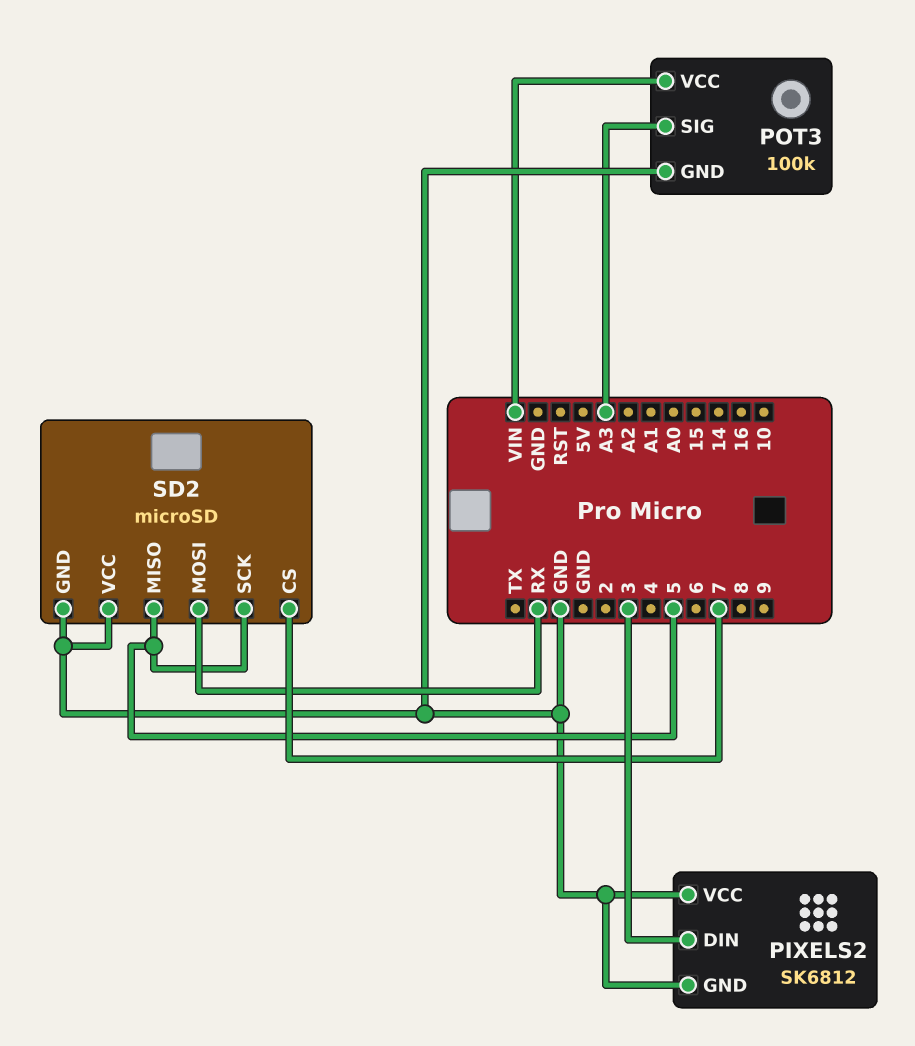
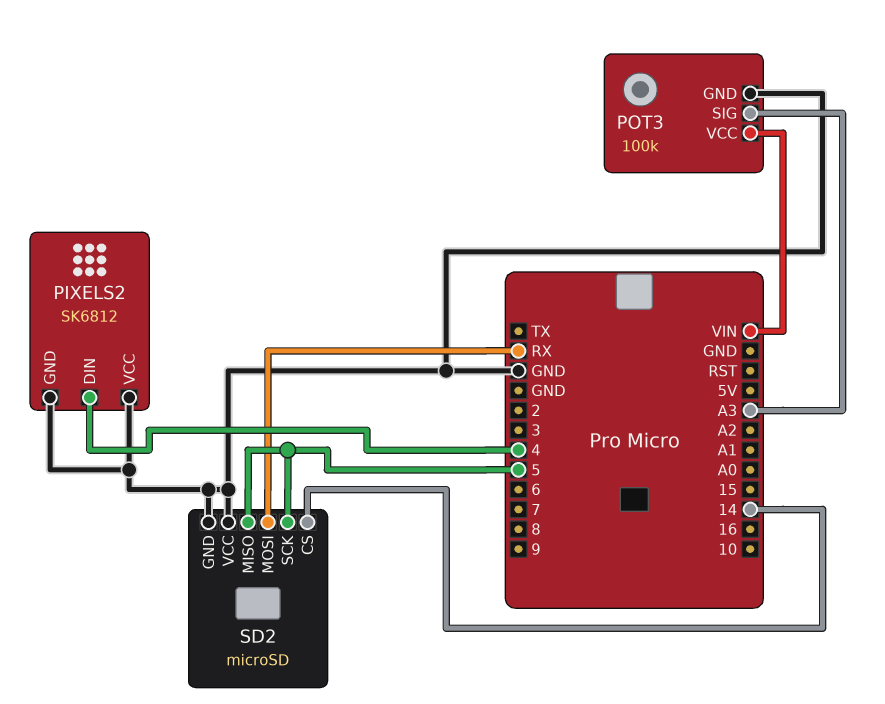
PIXELS2 pin DIN: 3 -> 4
SD2 pin CS: 7 -> 14

